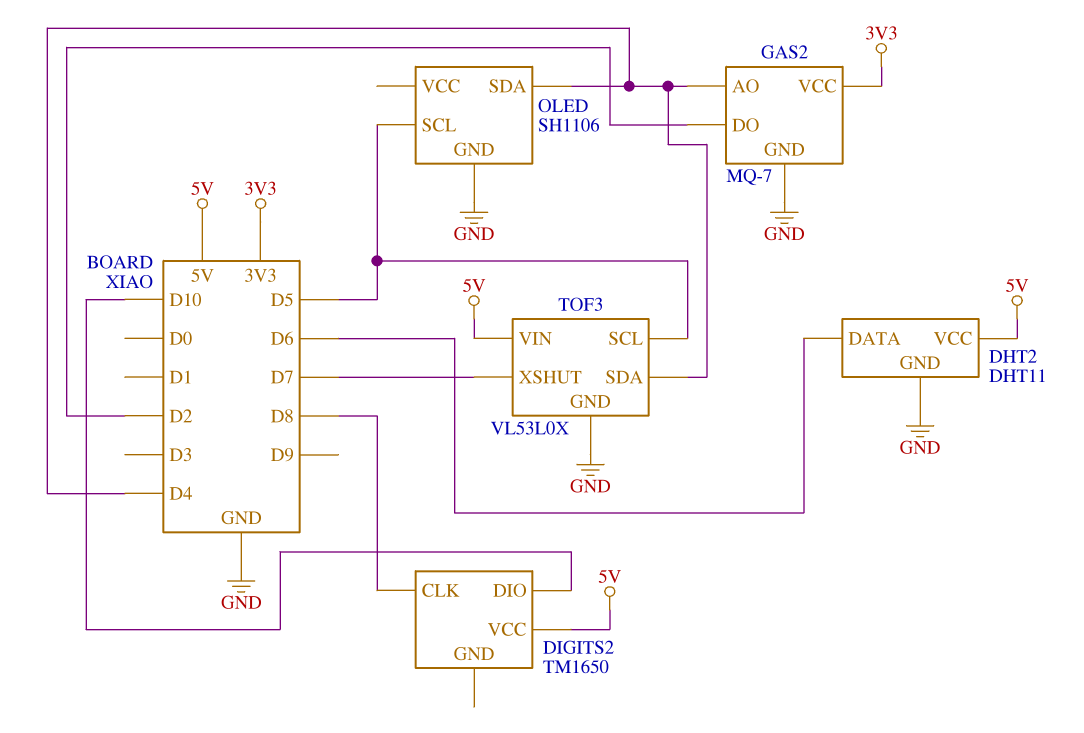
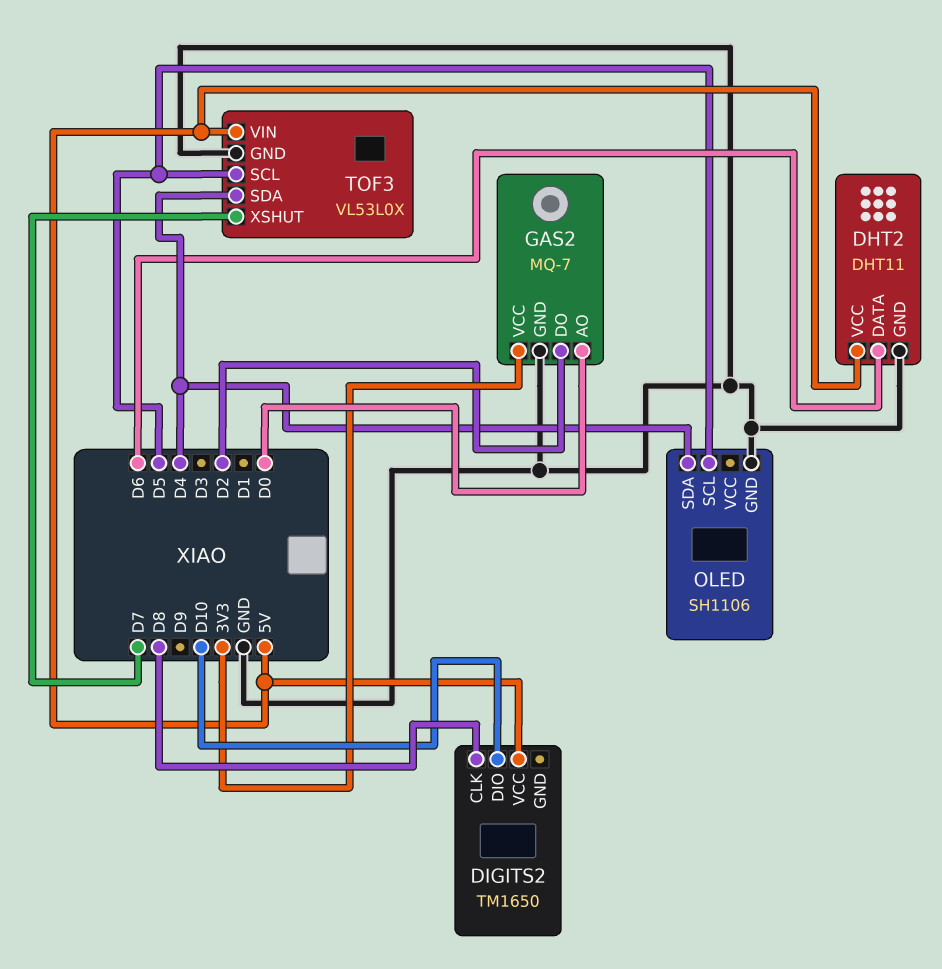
GAS2 pin AO: D4 -> D0

